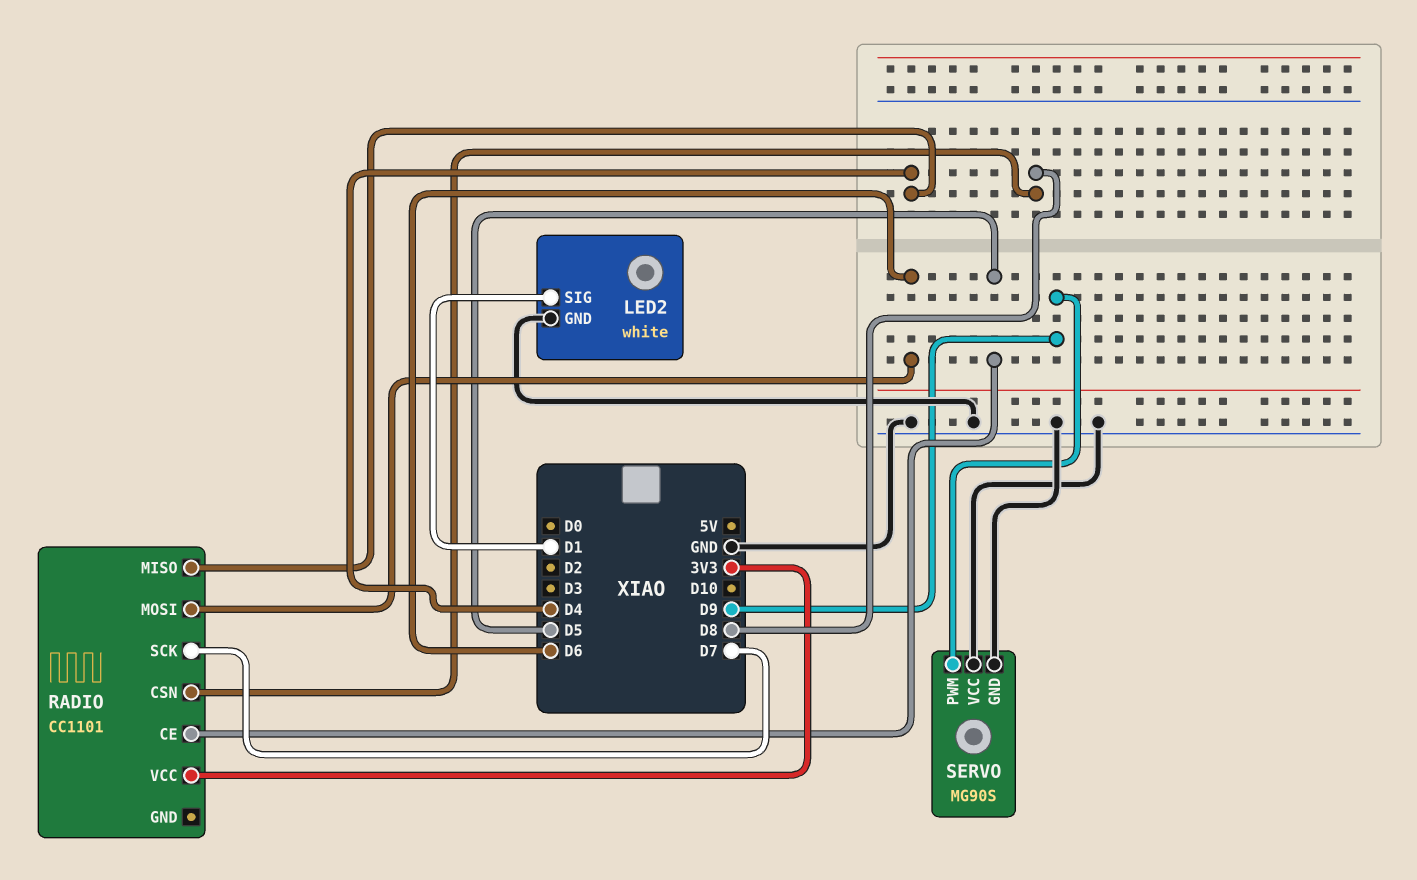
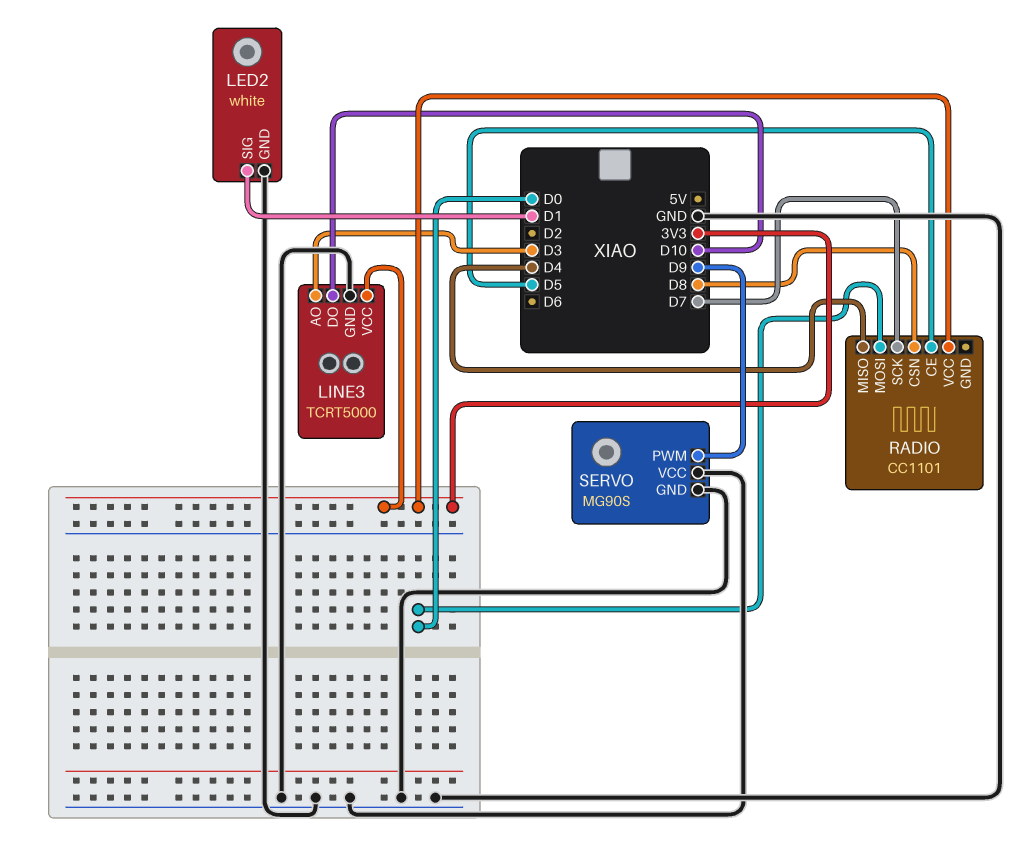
LINE3: none -> TCRT5000
LINE3 pin AO: none -> D3
LINE3 pin DO: none -> D10
LINE3 pin GND: none -> GND
LINE3 pin VCC: none -> 3V3
RADIO pin MOSI: D6 -> D0

